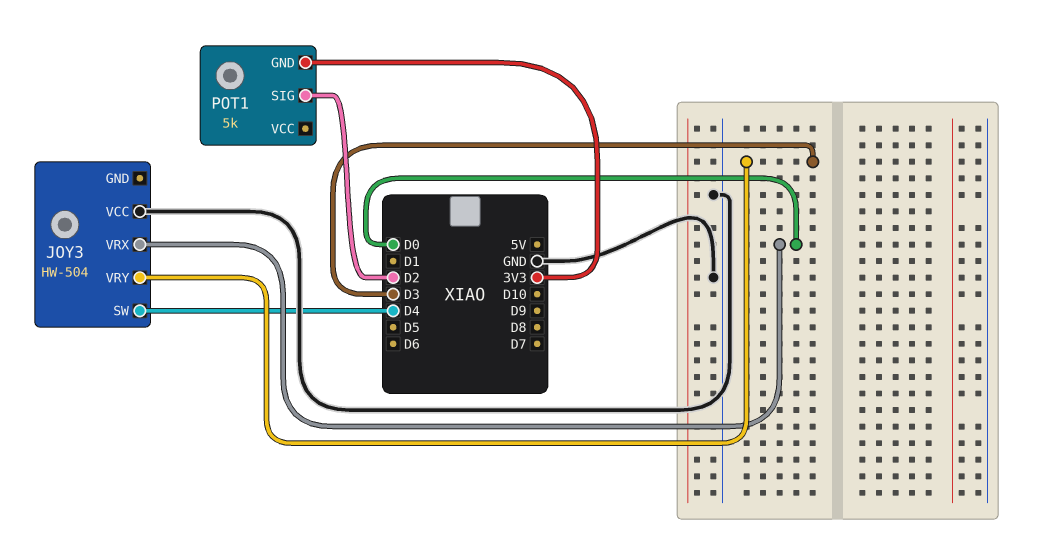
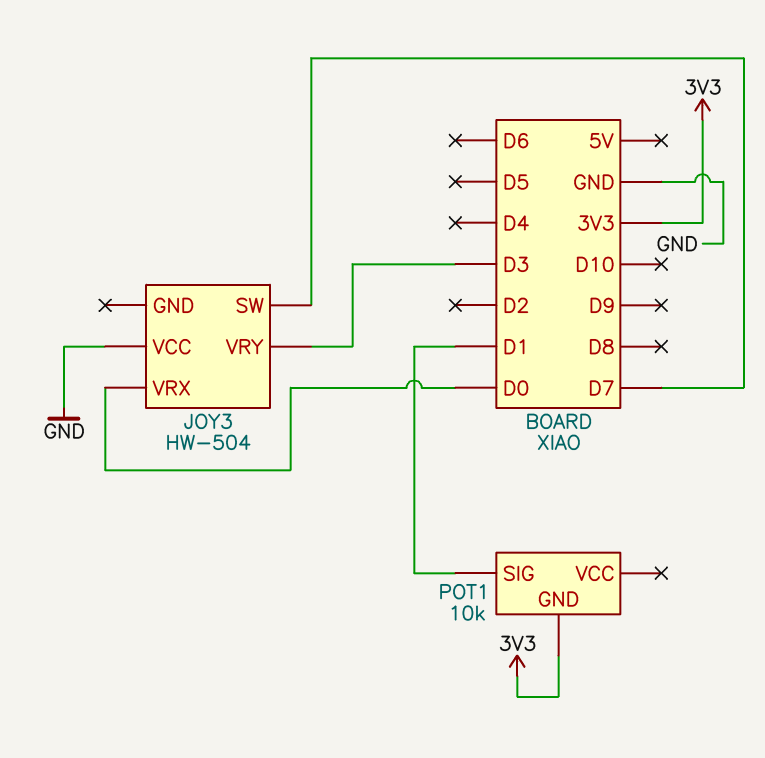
JOY3 pin SW: D4 -> D7
POT1: 5k -> 10k
POT1 pin SIG: D2 -> D1

